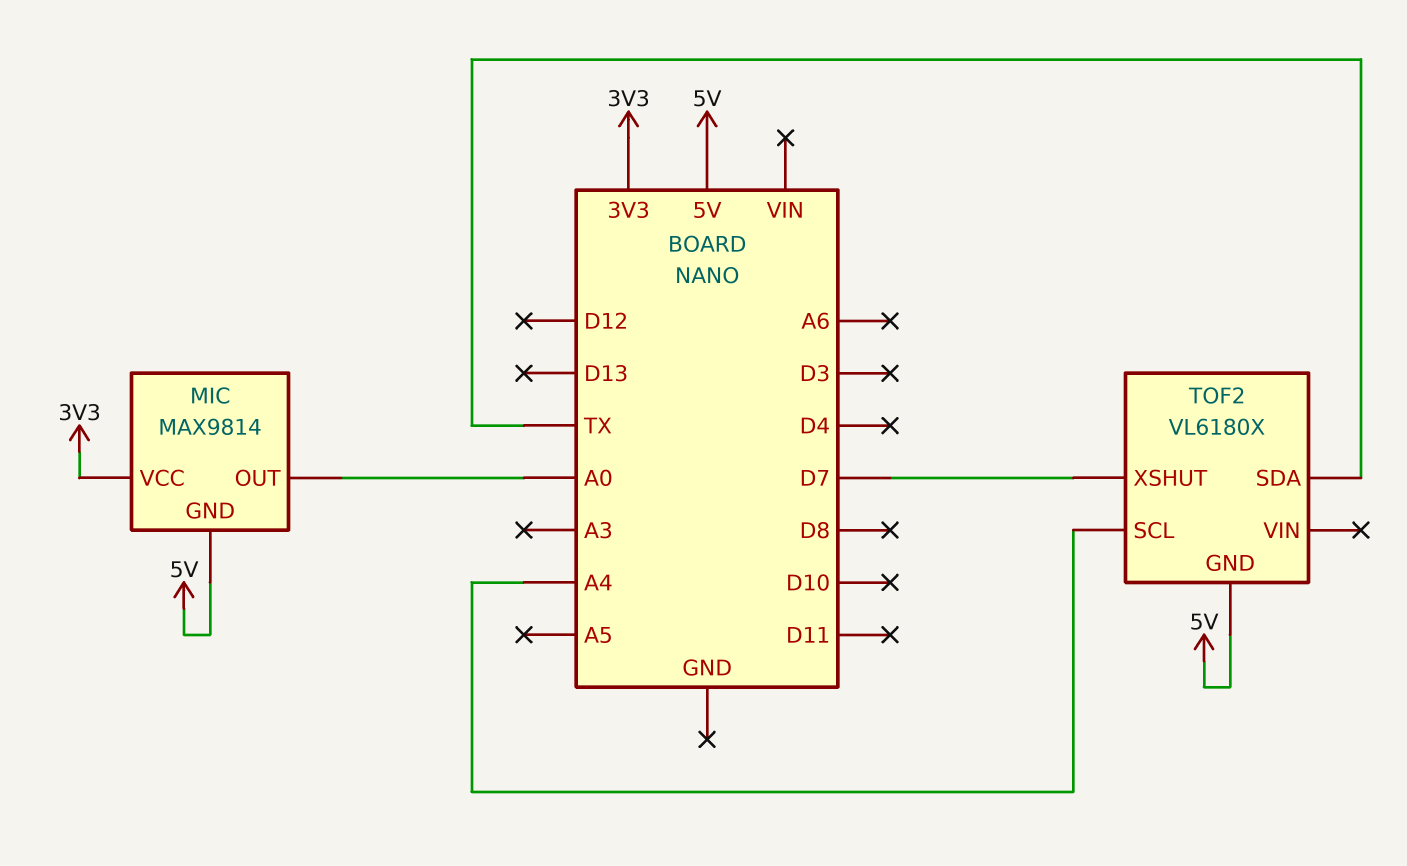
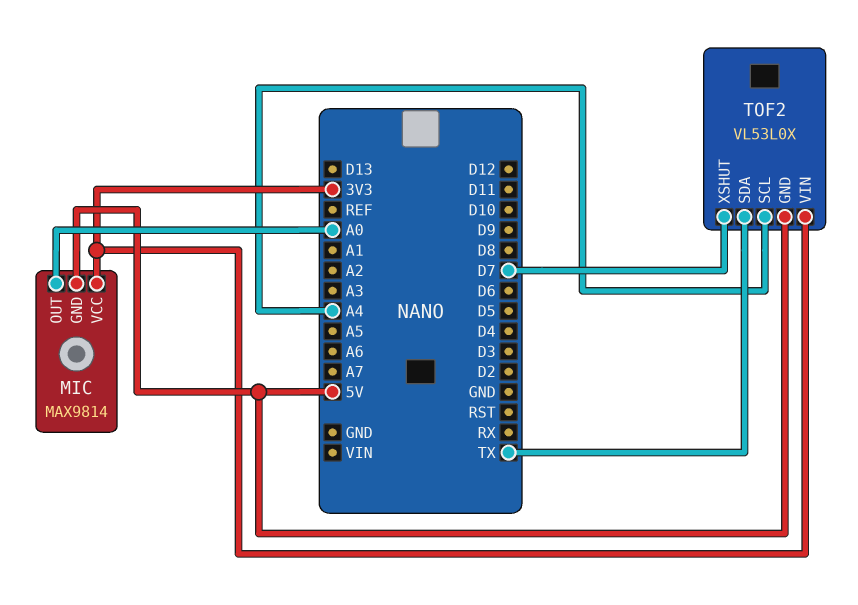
TOF2: VL6180X -> VL53L0X
TOF2 pin VIN: none -> 3V3

